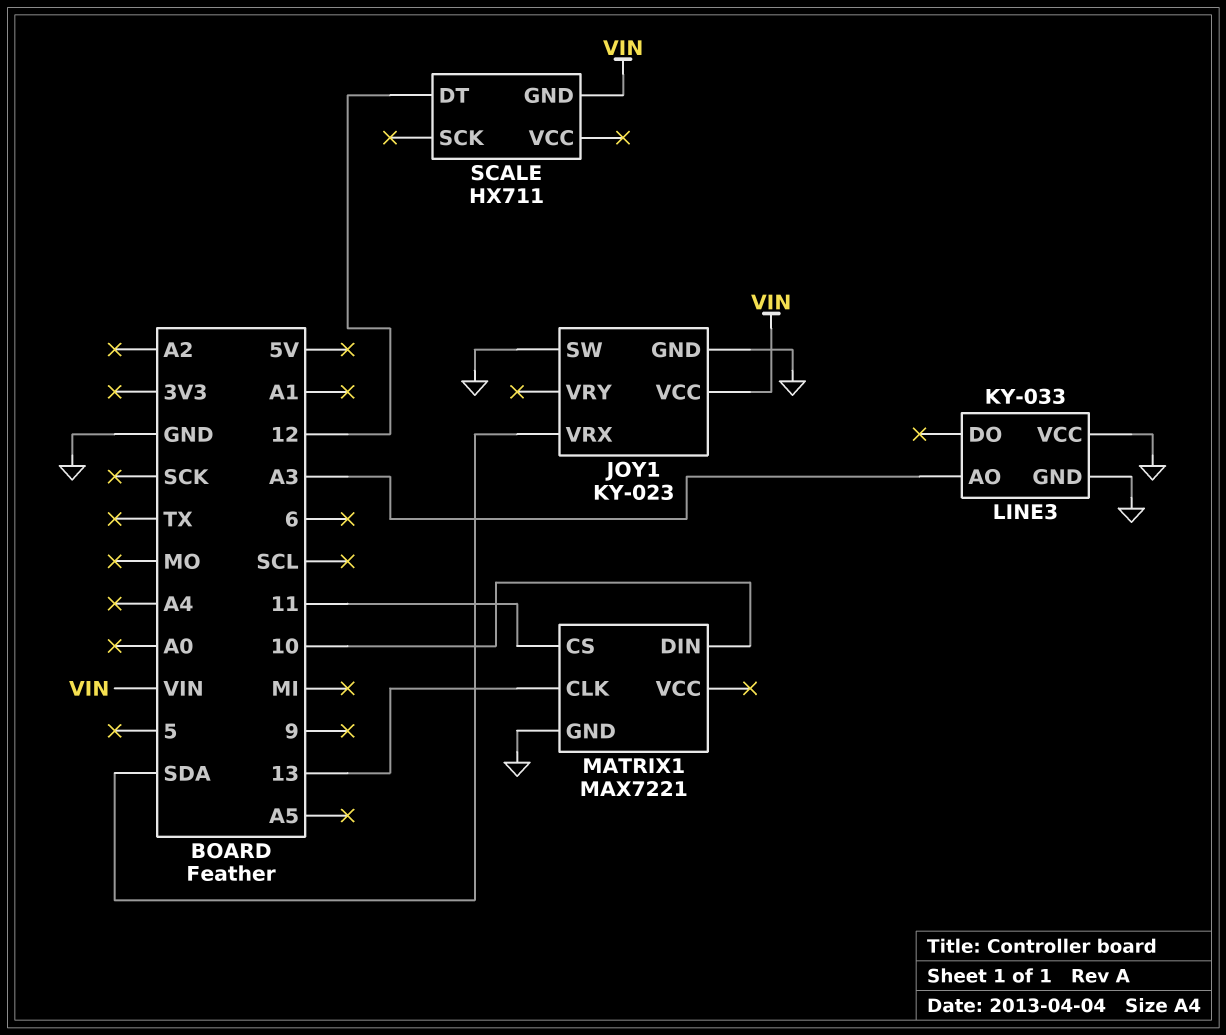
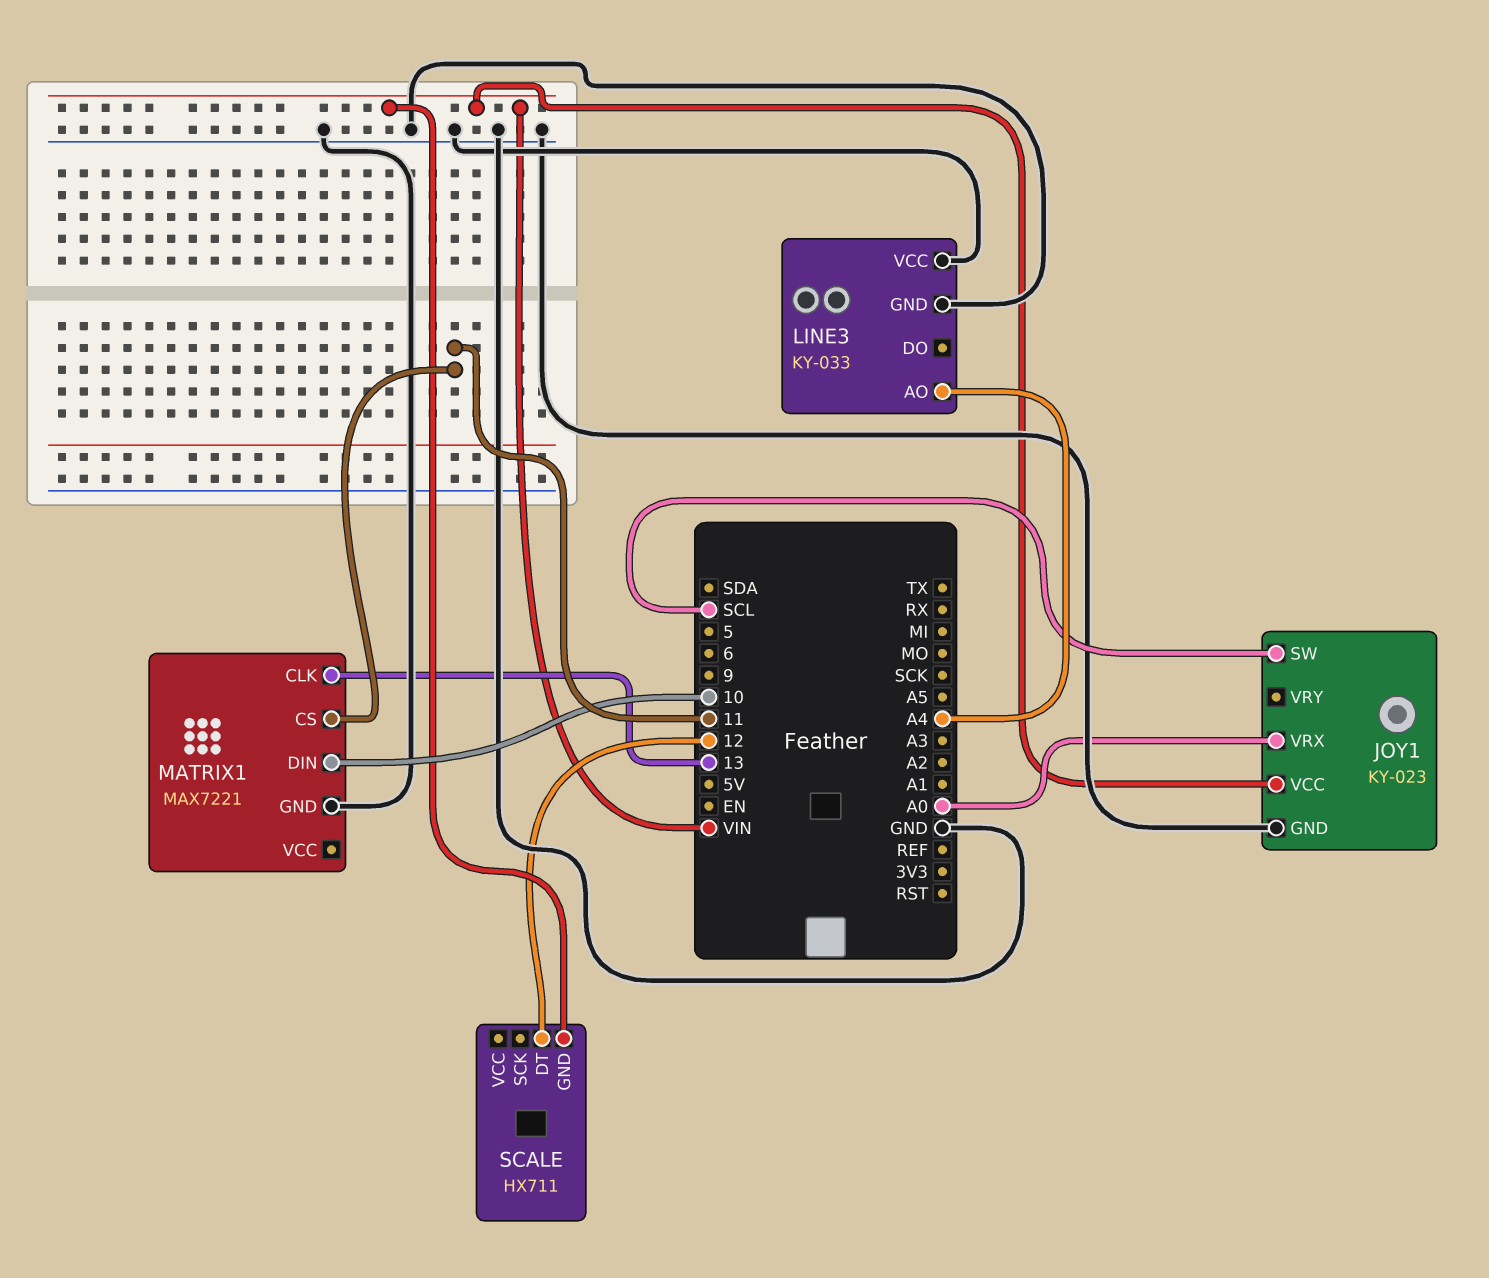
JOY1 pin SW: GND -> SCL
JOY1 pin VRX: SDA -> A0
LINE3 pin AO: A3 -> A4

